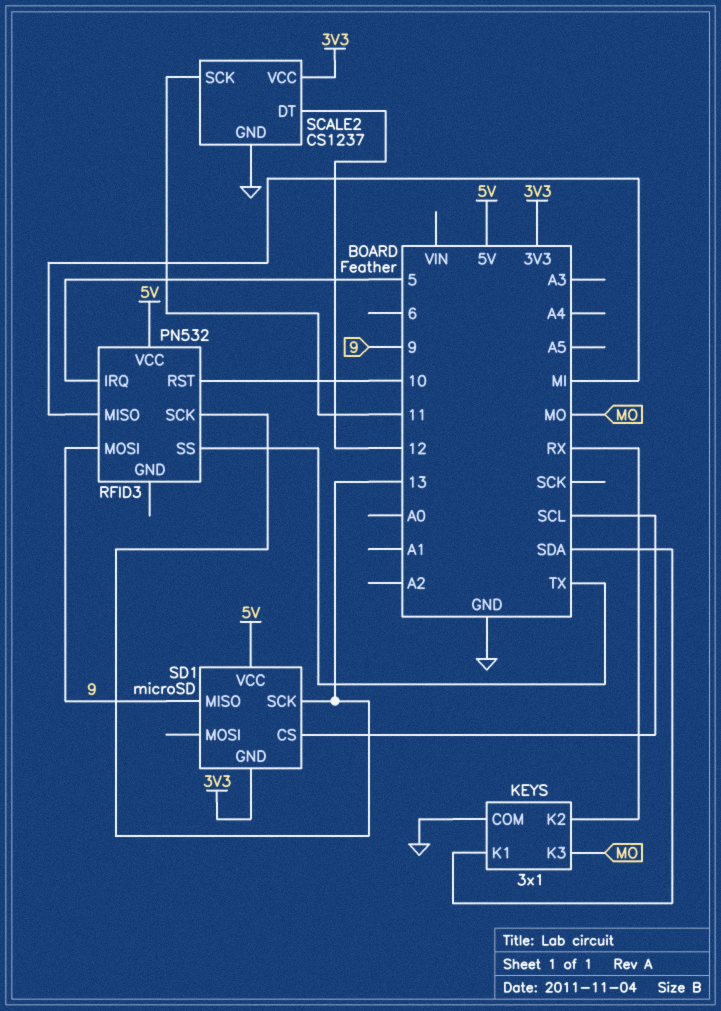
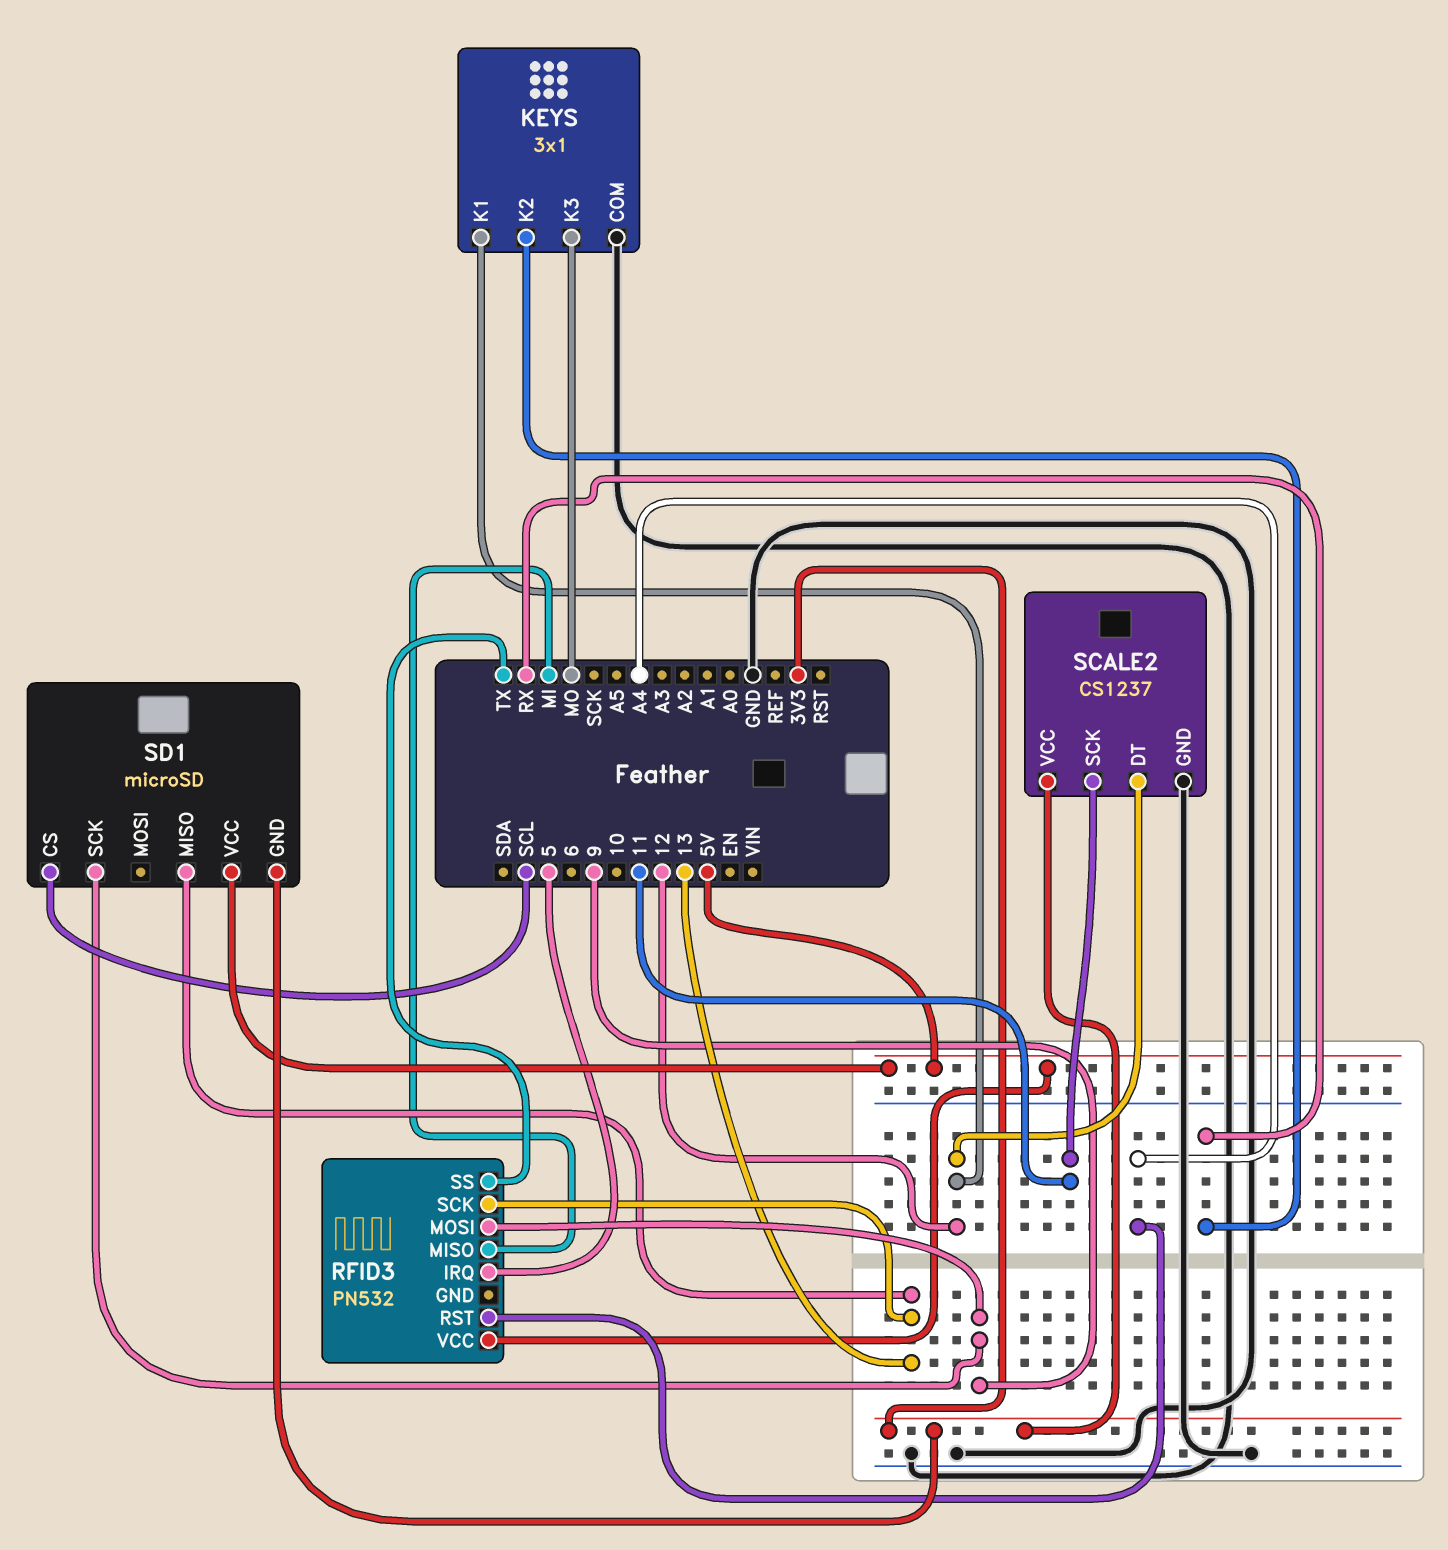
KEYS pin K1: SDA -> 12
RFID3 pin RST: 10 -> A4
SD1 pin MISO: 9 -> 13
SD1 pin SCK: 13 -> 9

